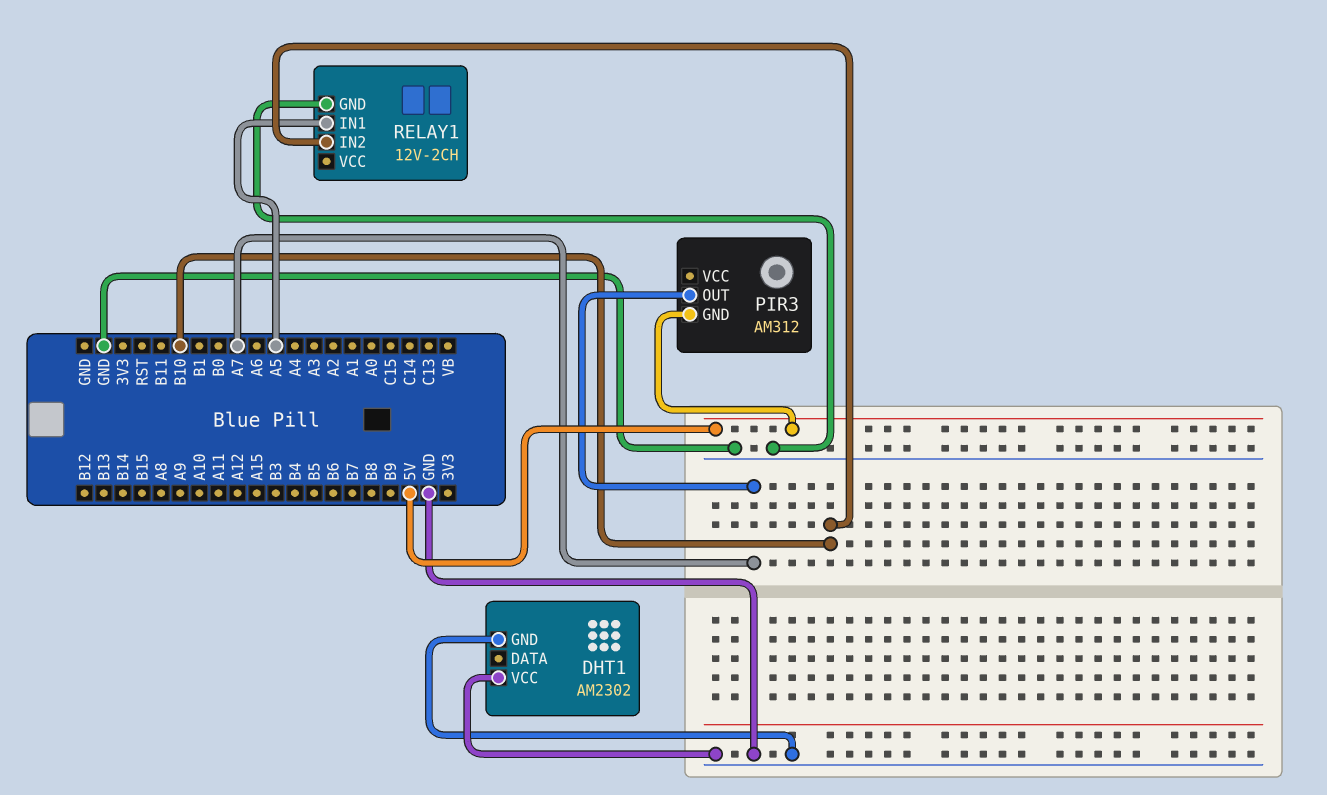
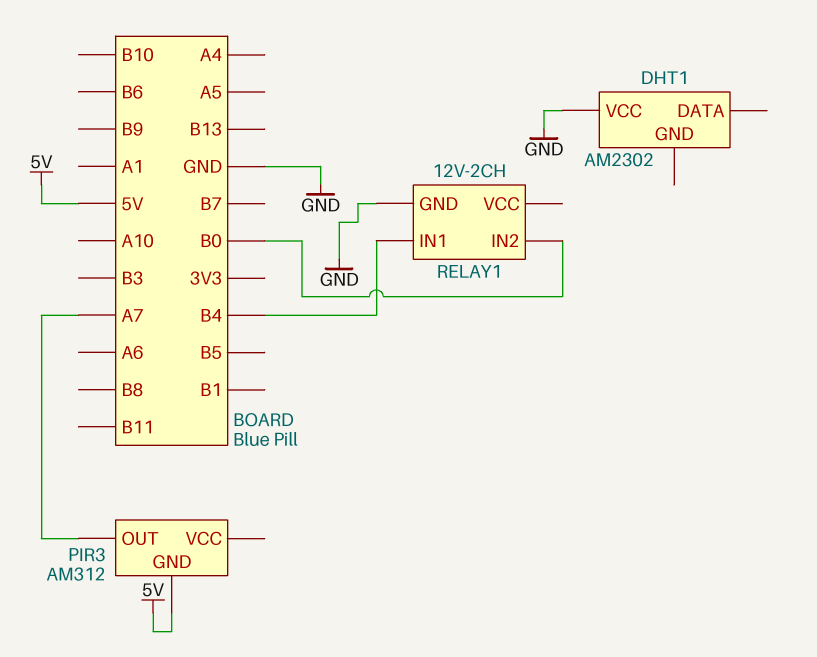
DHT1 pin GND: GND -> none
RELAY1 pin IN1: A5 -> B4
RELAY1 pin IN2: B10 -> B0

